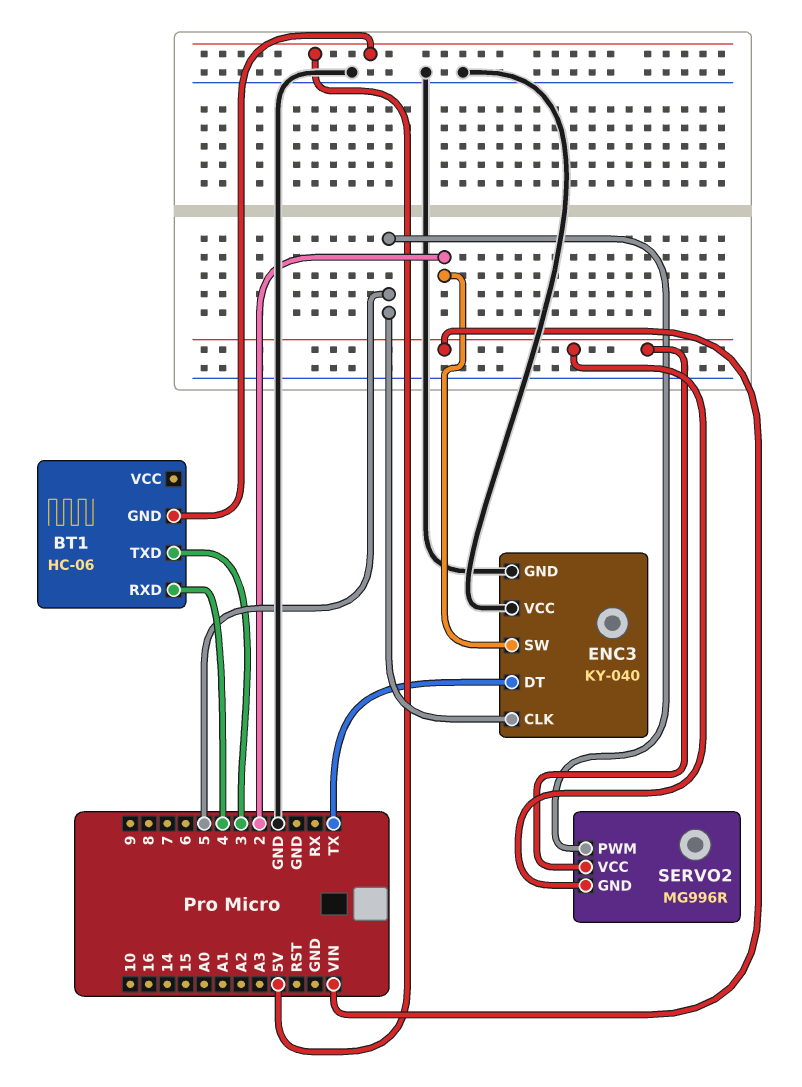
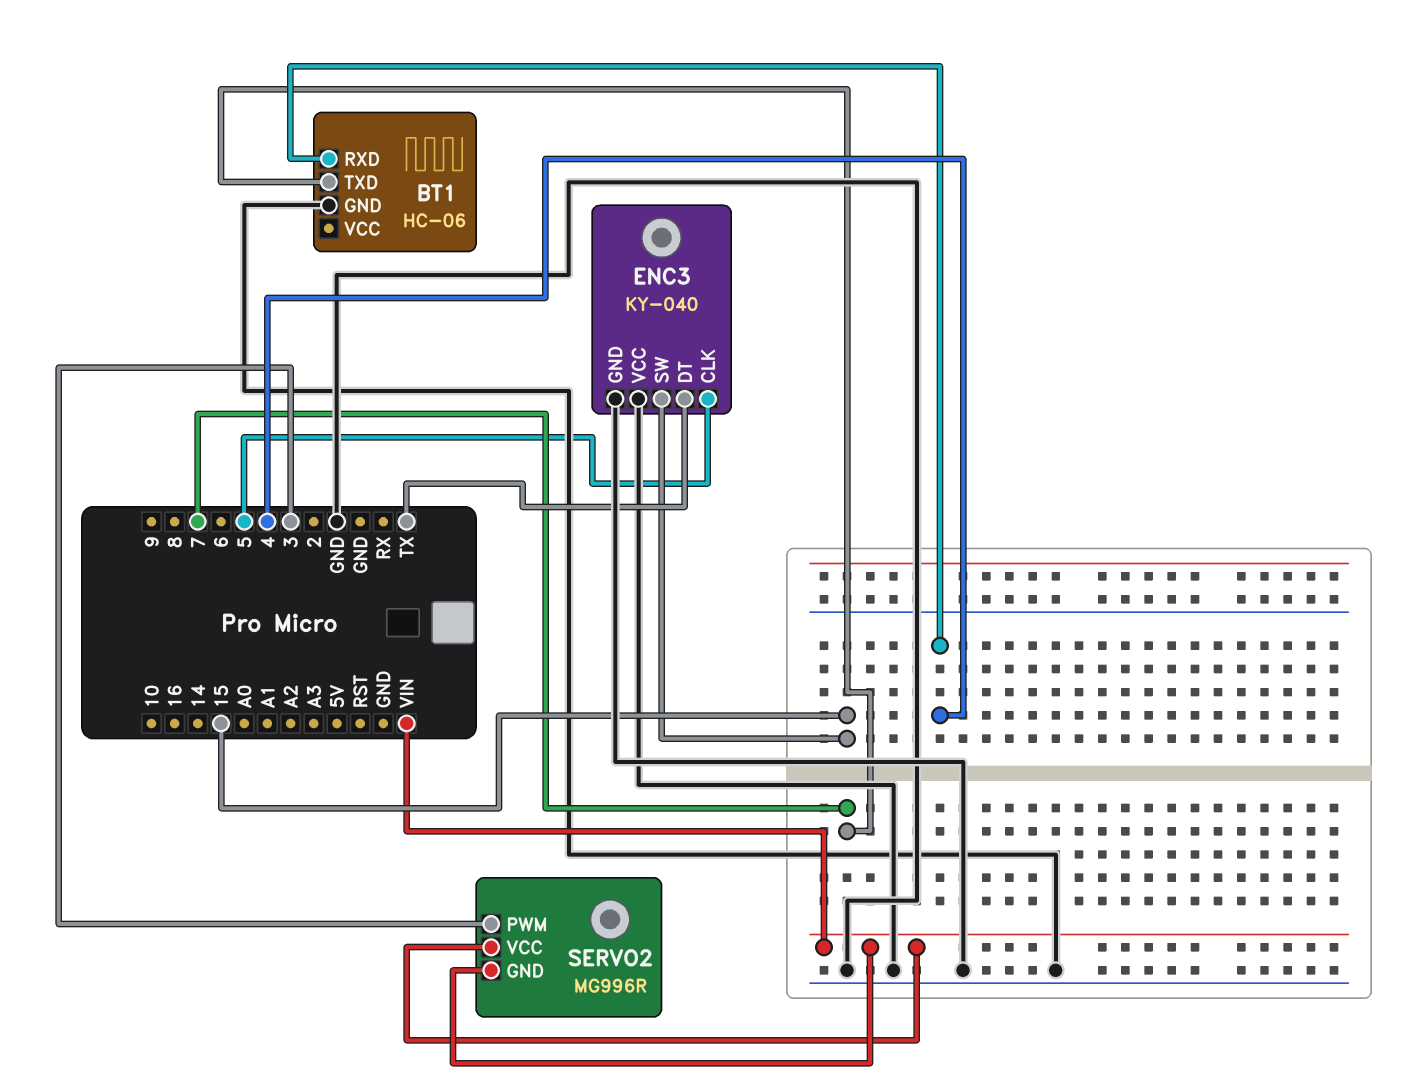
BT1 pin GND: 5V -> GND
BT1 pin TXD: 3 -> 7
ENC3 pin SW: 2 -> 15
SERVO2 pin PWM: 5 -> 3

